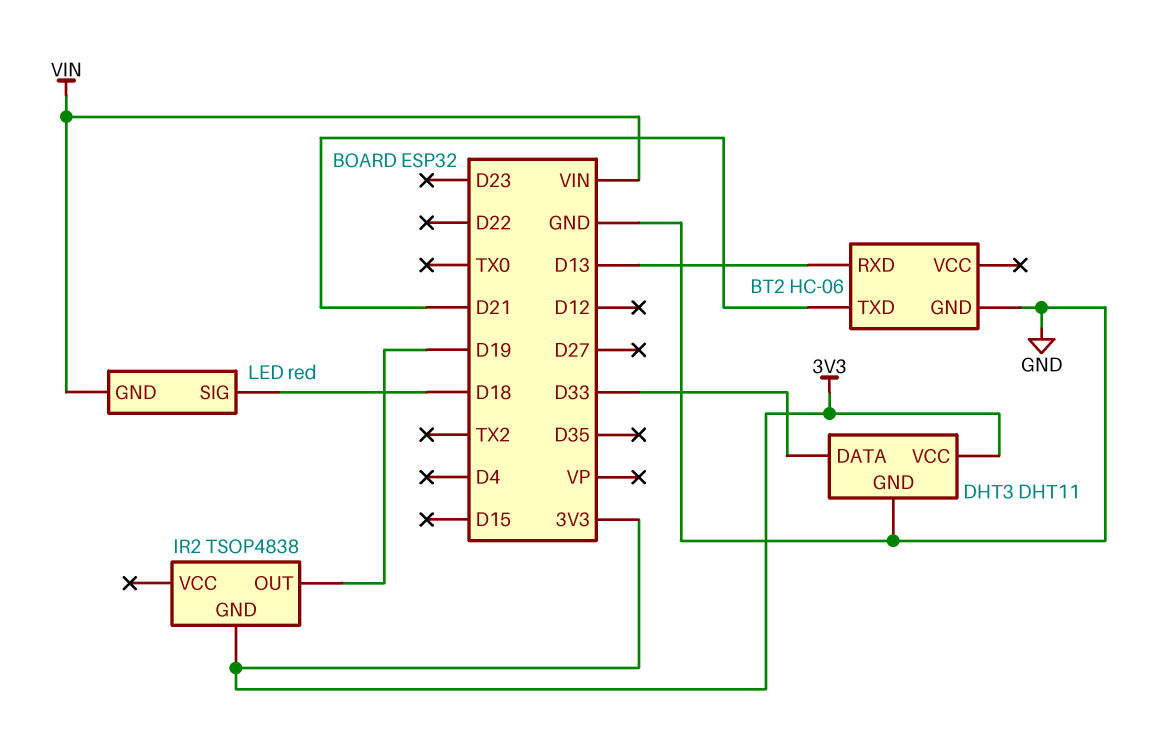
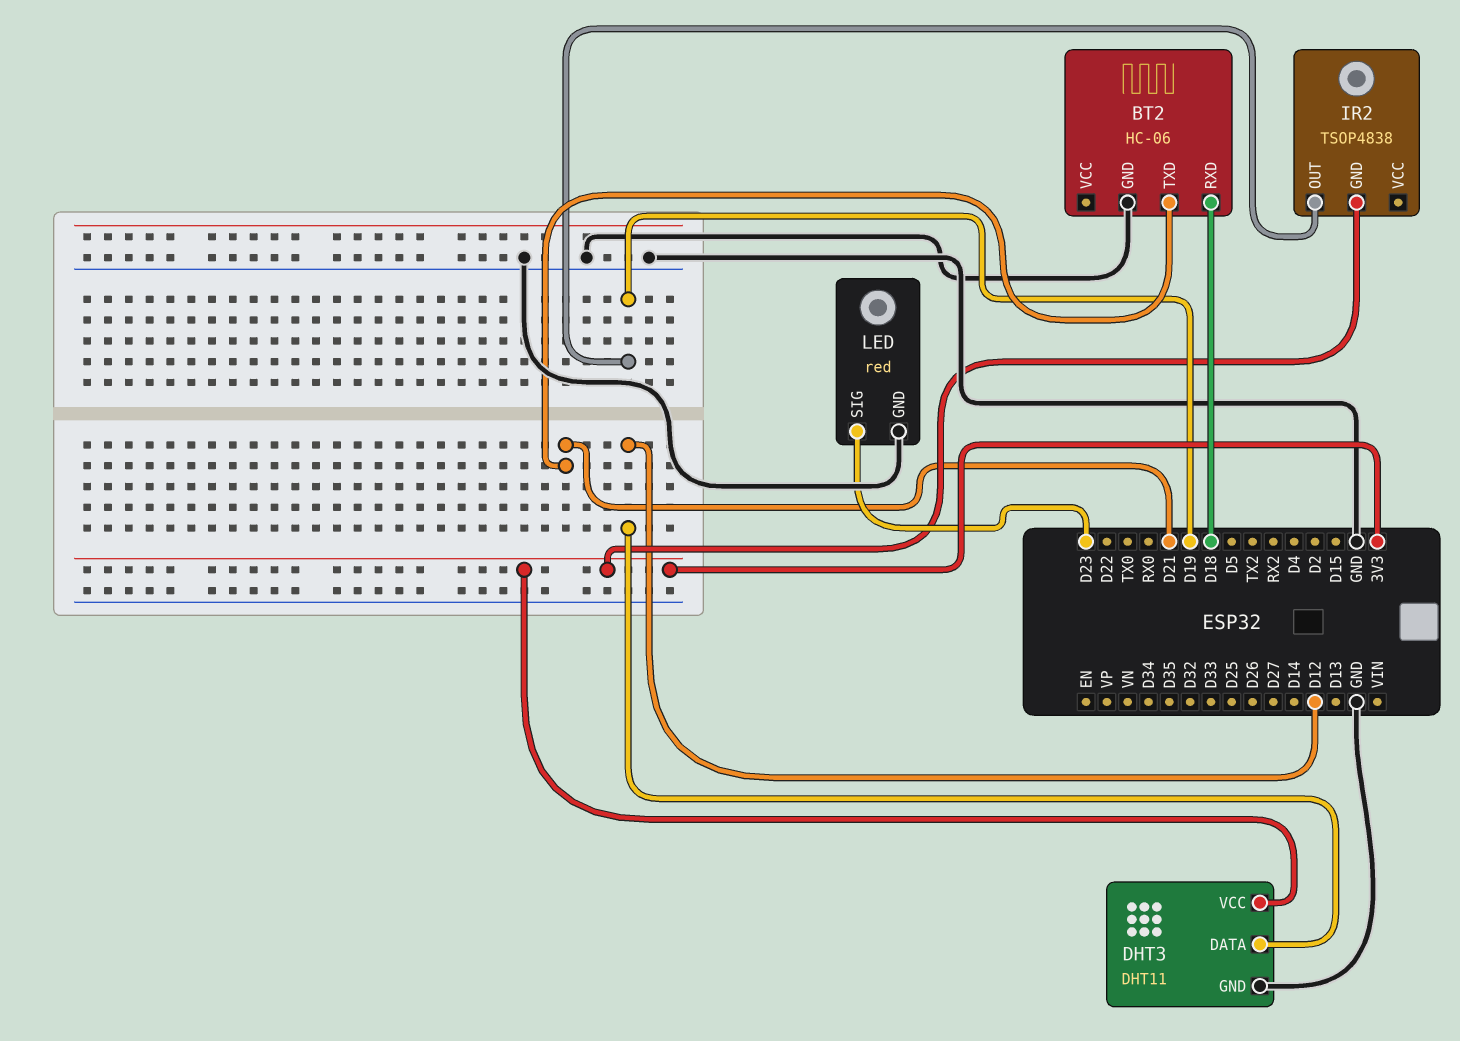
BT2 pin RXD: D13 -> D18
DHT3 pin DATA: D33 -> D12
LED pin GND: VIN -> GND
LED pin SIG: D18 -> D23

